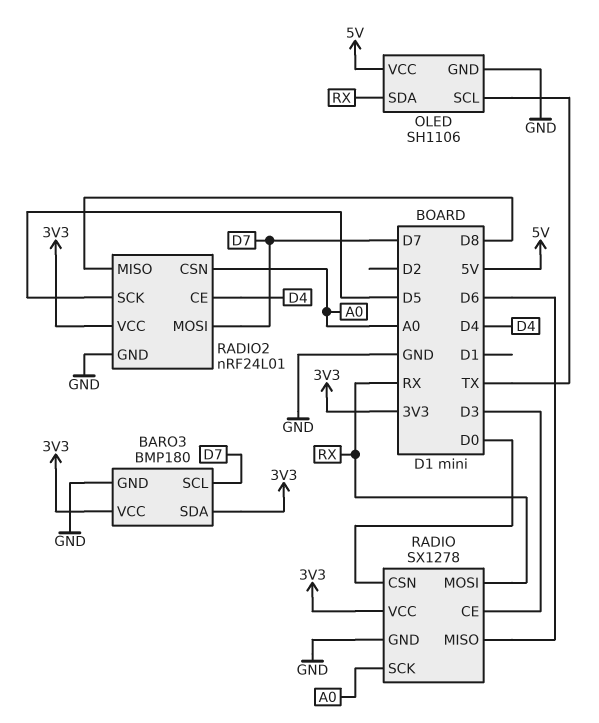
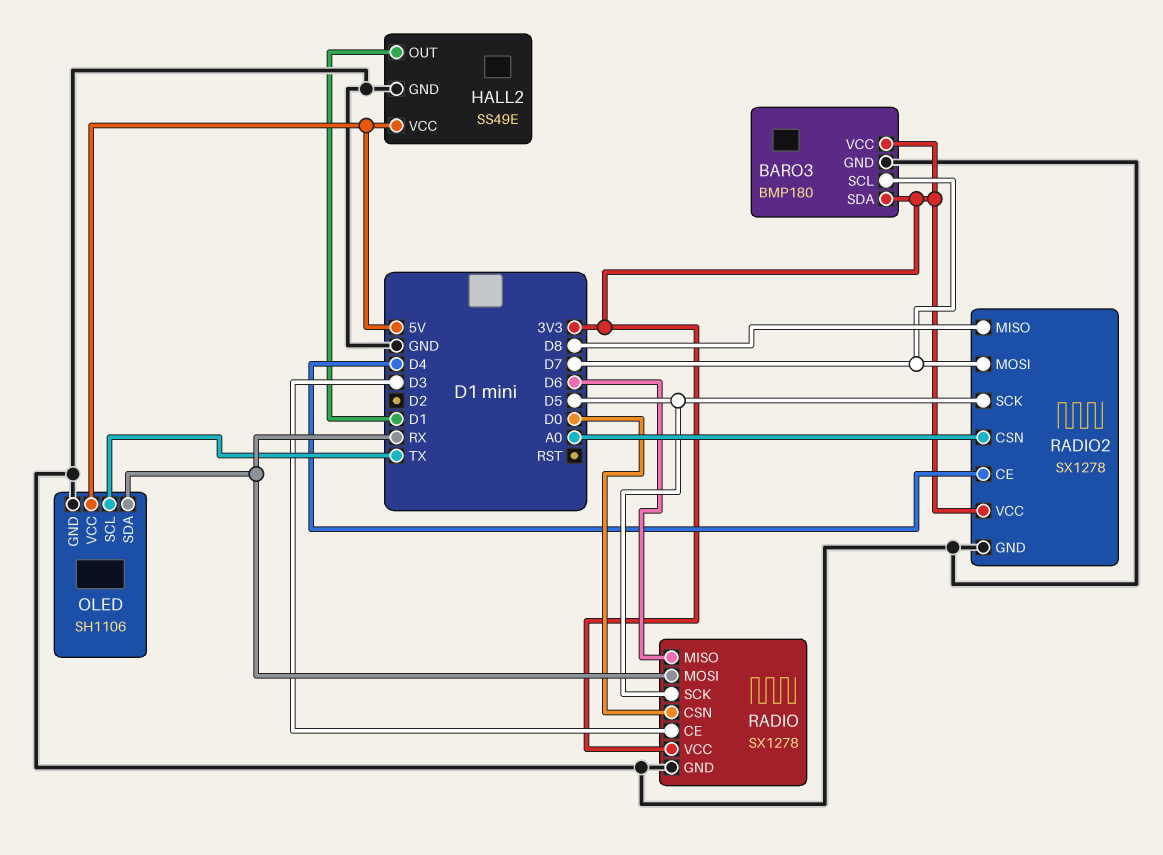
HALL2: none -> SS49E
HALL2 pin GND: none -> GND
HALL2 pin OUT: none -> D1
HALL2 pin VCC: none -> 5V
RADIO pin SCK: A0 -> D5
RADIO2: nRF24L01 -> SX1278

